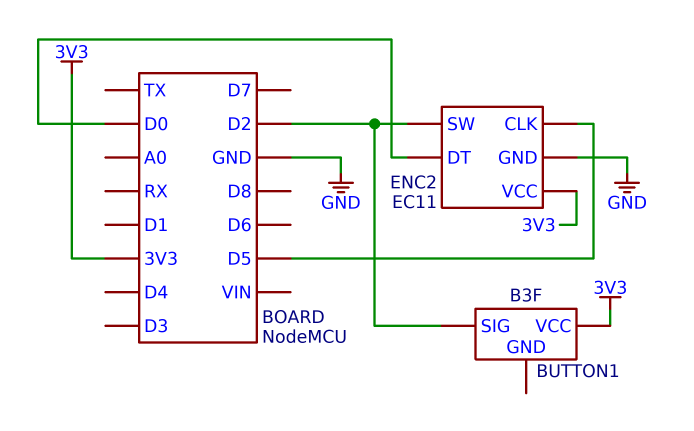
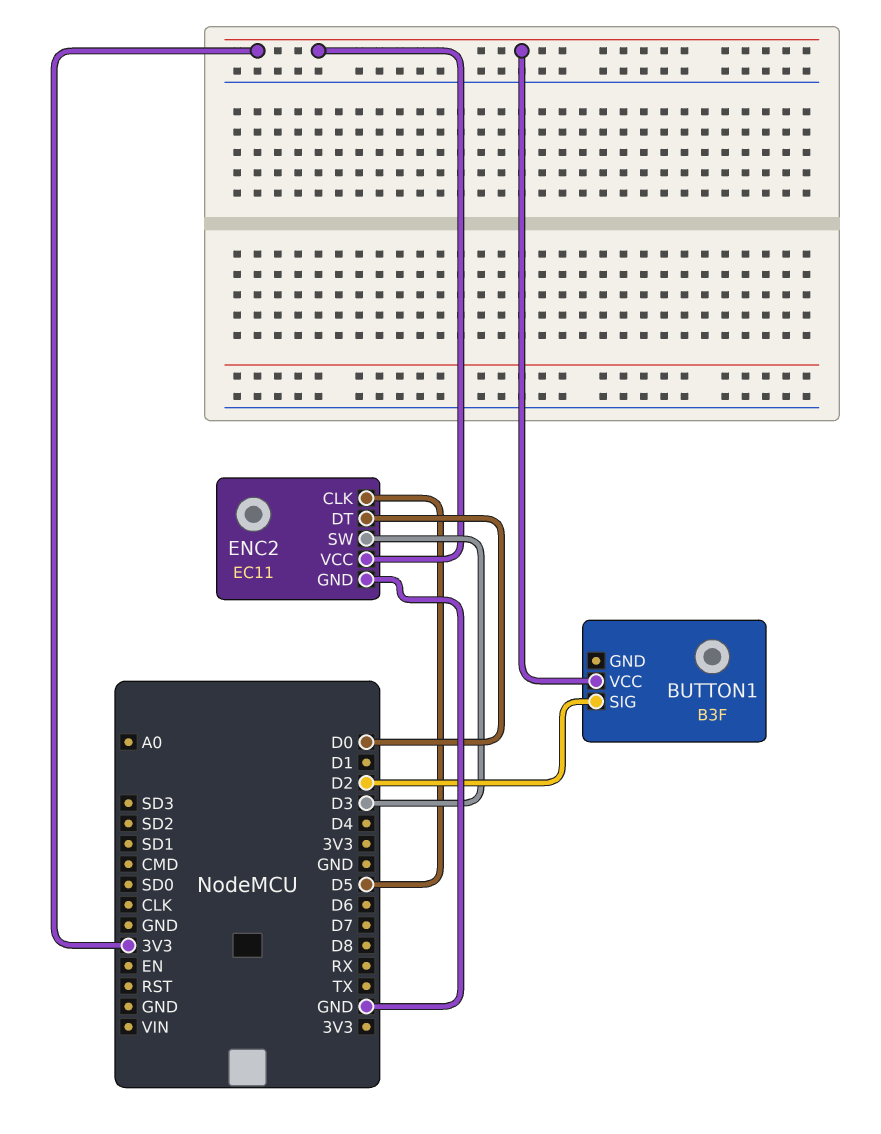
ENC2 pin SW: D2 -> D3

